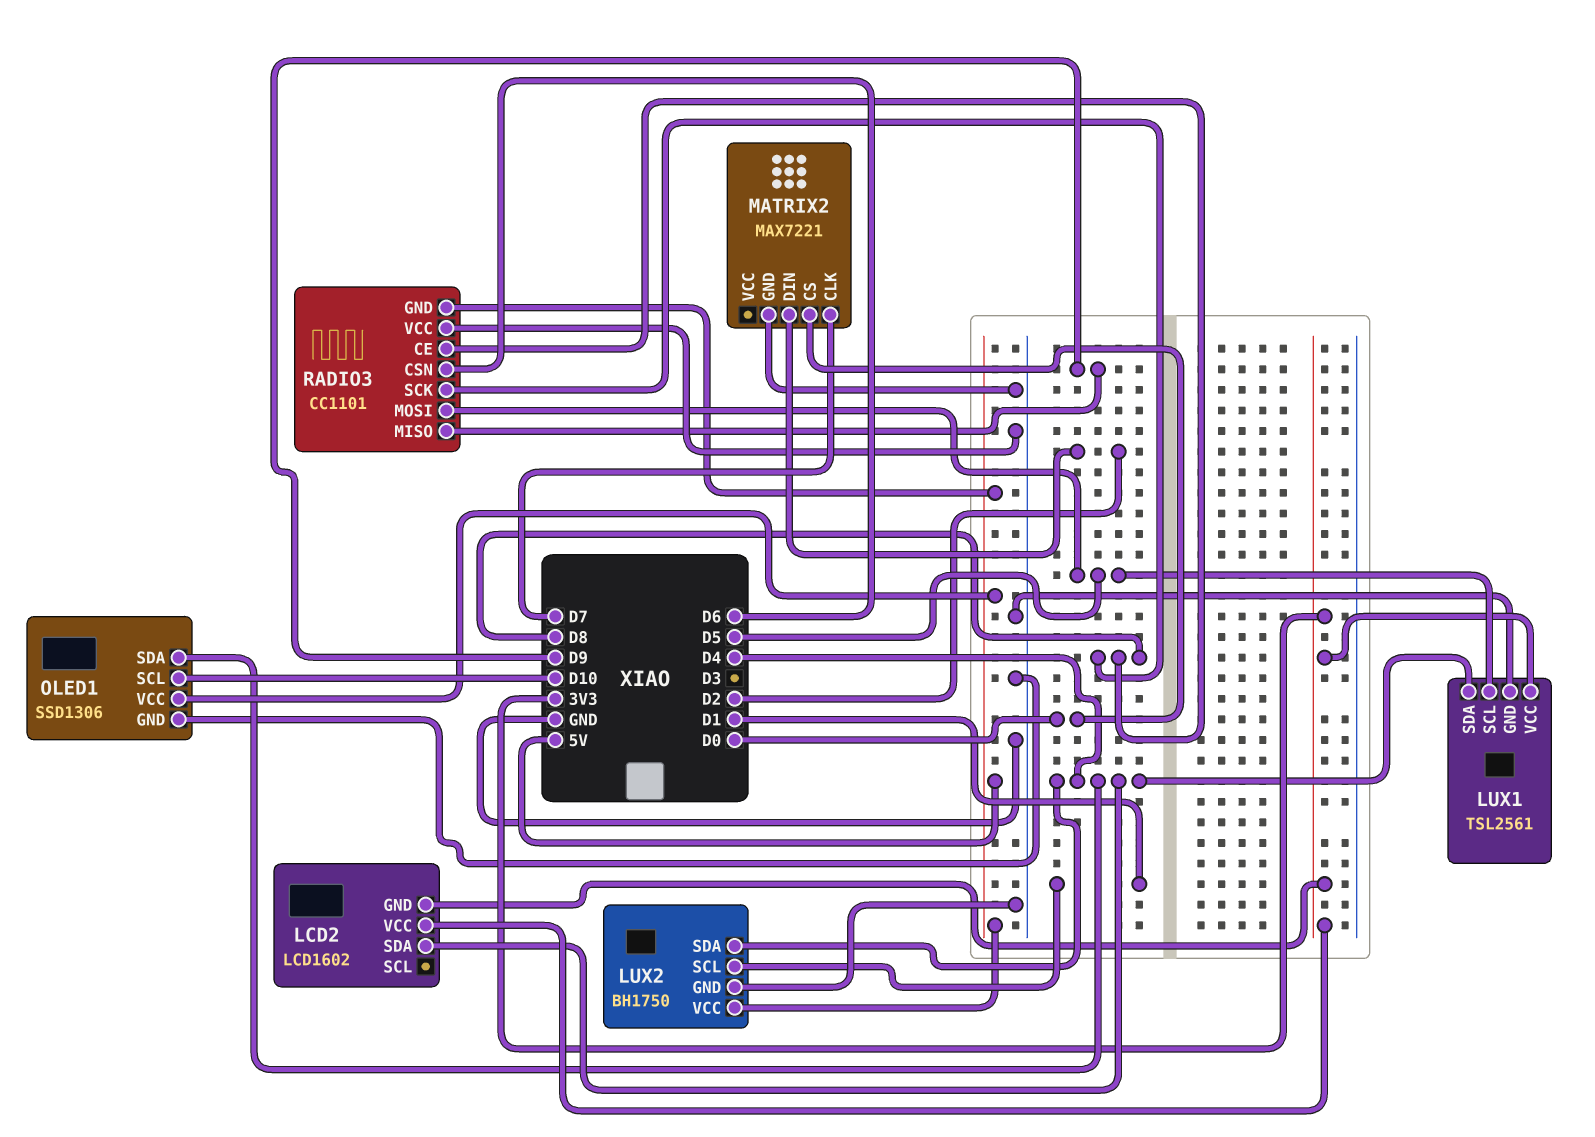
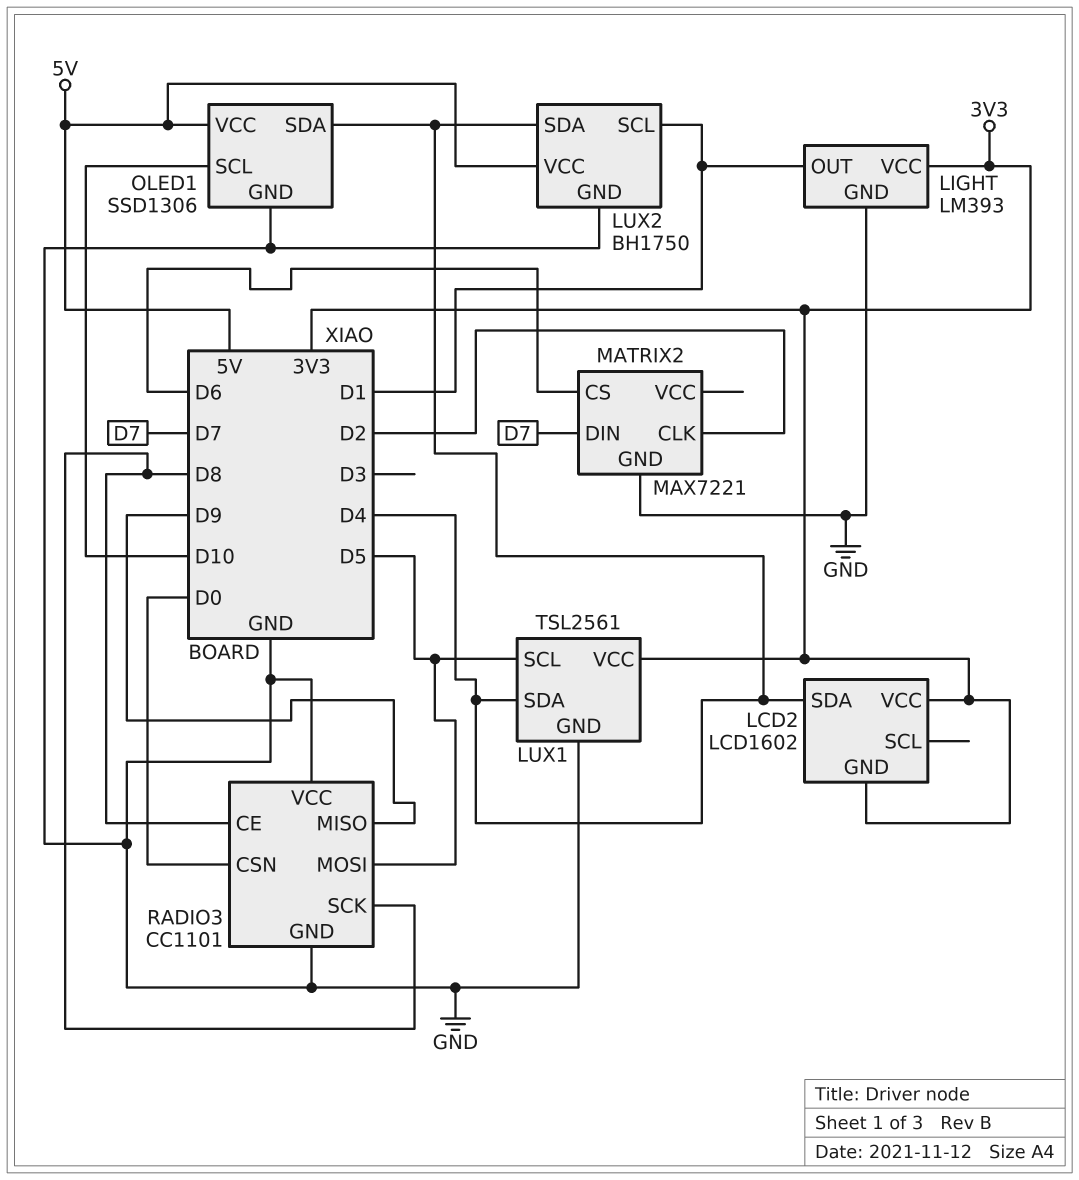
LIGHT: none -> LM393
LIGHT pin GND: none -> GND
LIGHT pin OUT: none -> D1
LIGHT pin VCC: none -> 3V3
MATRIX2 pin CLK: D7 -> D2
MATRIX2 pin CS: D0 -> D6
MATRIX2 pin DIN: D2 -> D7
RADIO3 pin CSN: D6 -> D0
RADIO3 pin GND: 5V -> GND

